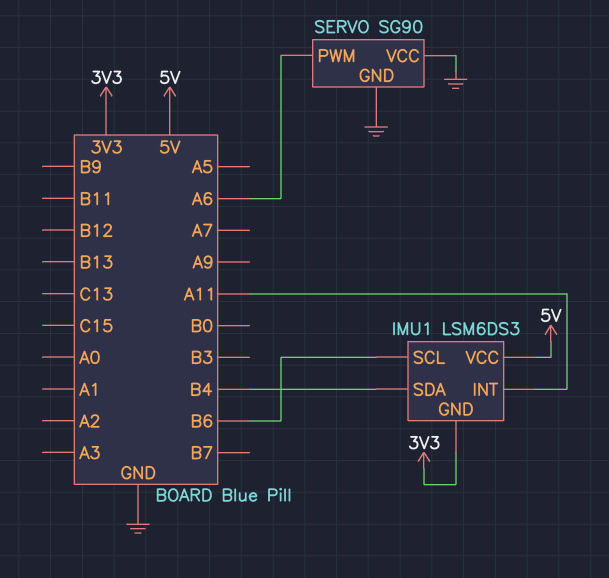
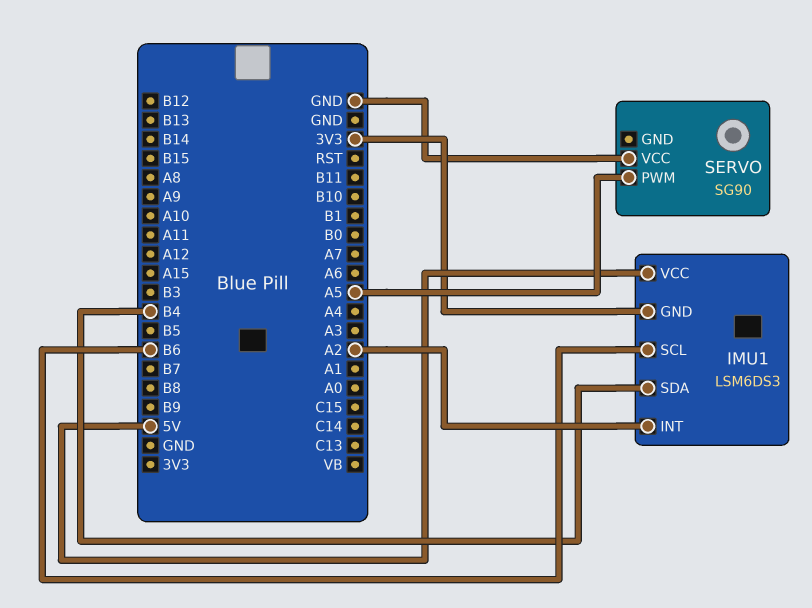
IMU1 pin INT: A11 -> A2
SERVO pin GND: GND -> none
SERVO pin PWM: A6 -> A5

